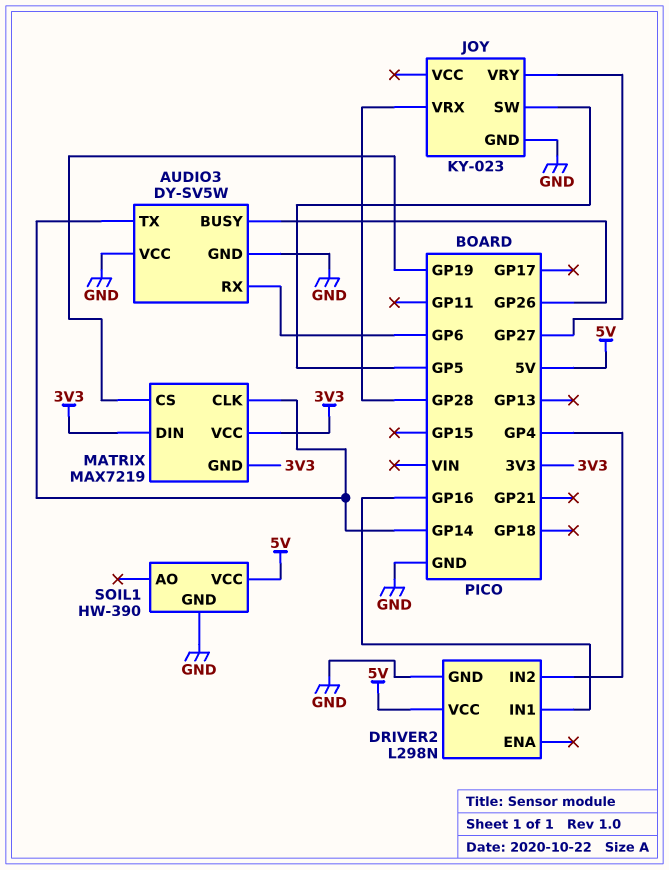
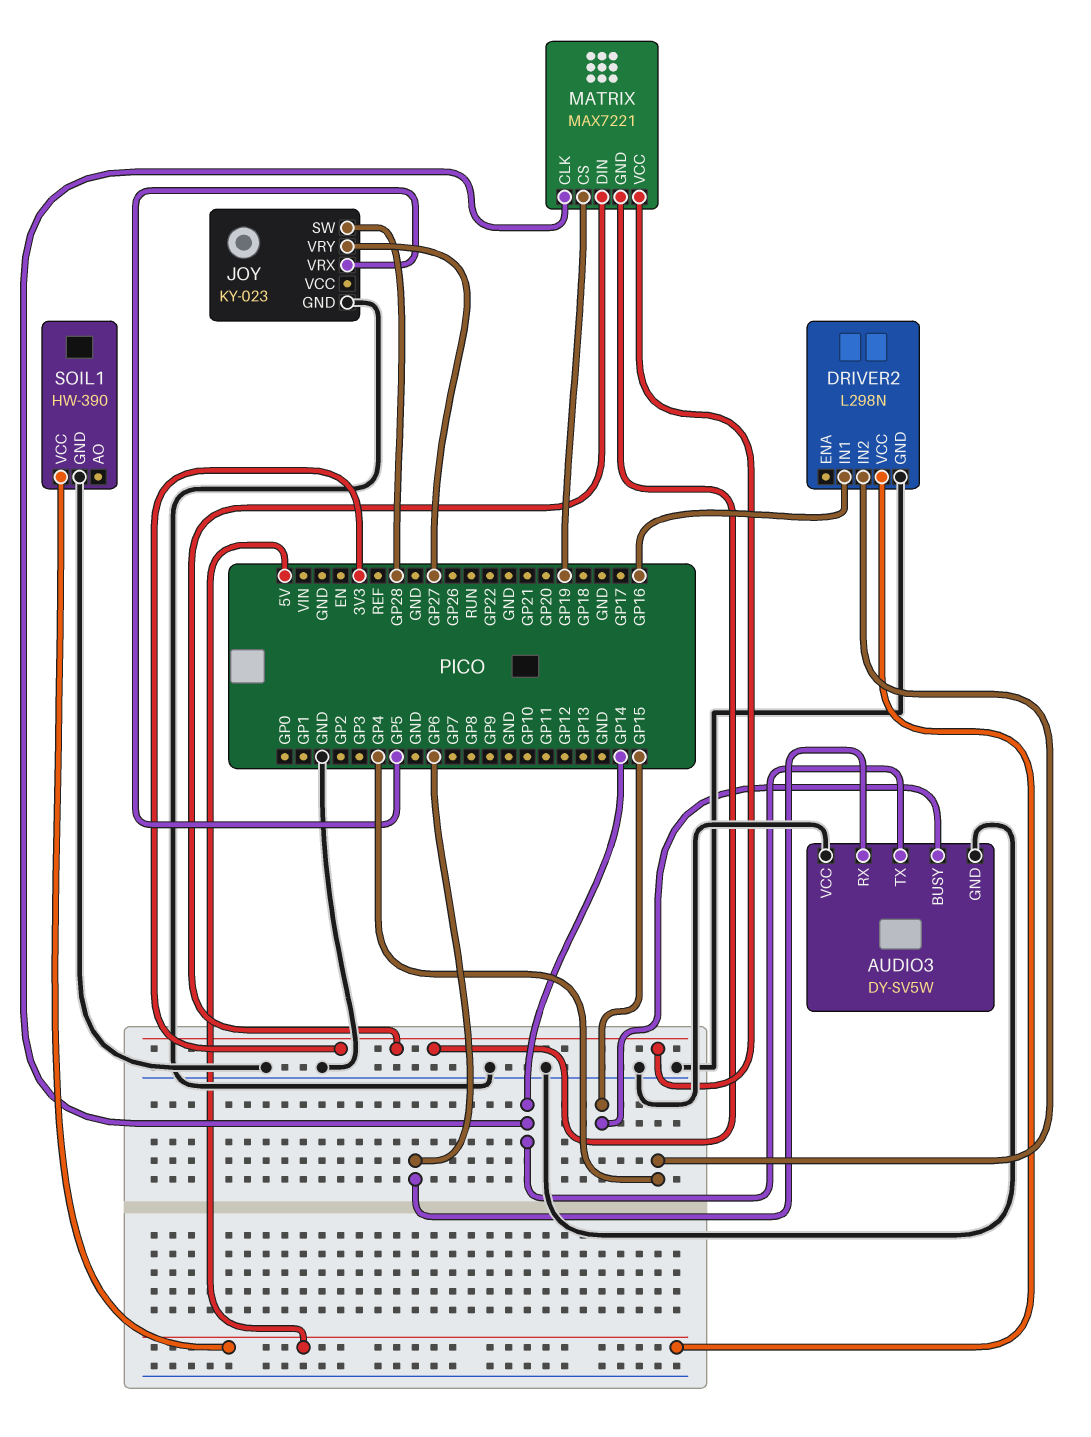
AUDIO3 pin BUSY: GP26 -> GP15
JOY pin SW: GP5 -> GP28
JOY pin VRX: GP28 -> GP5
MATRIX: MAX7219 -> MAX7221

